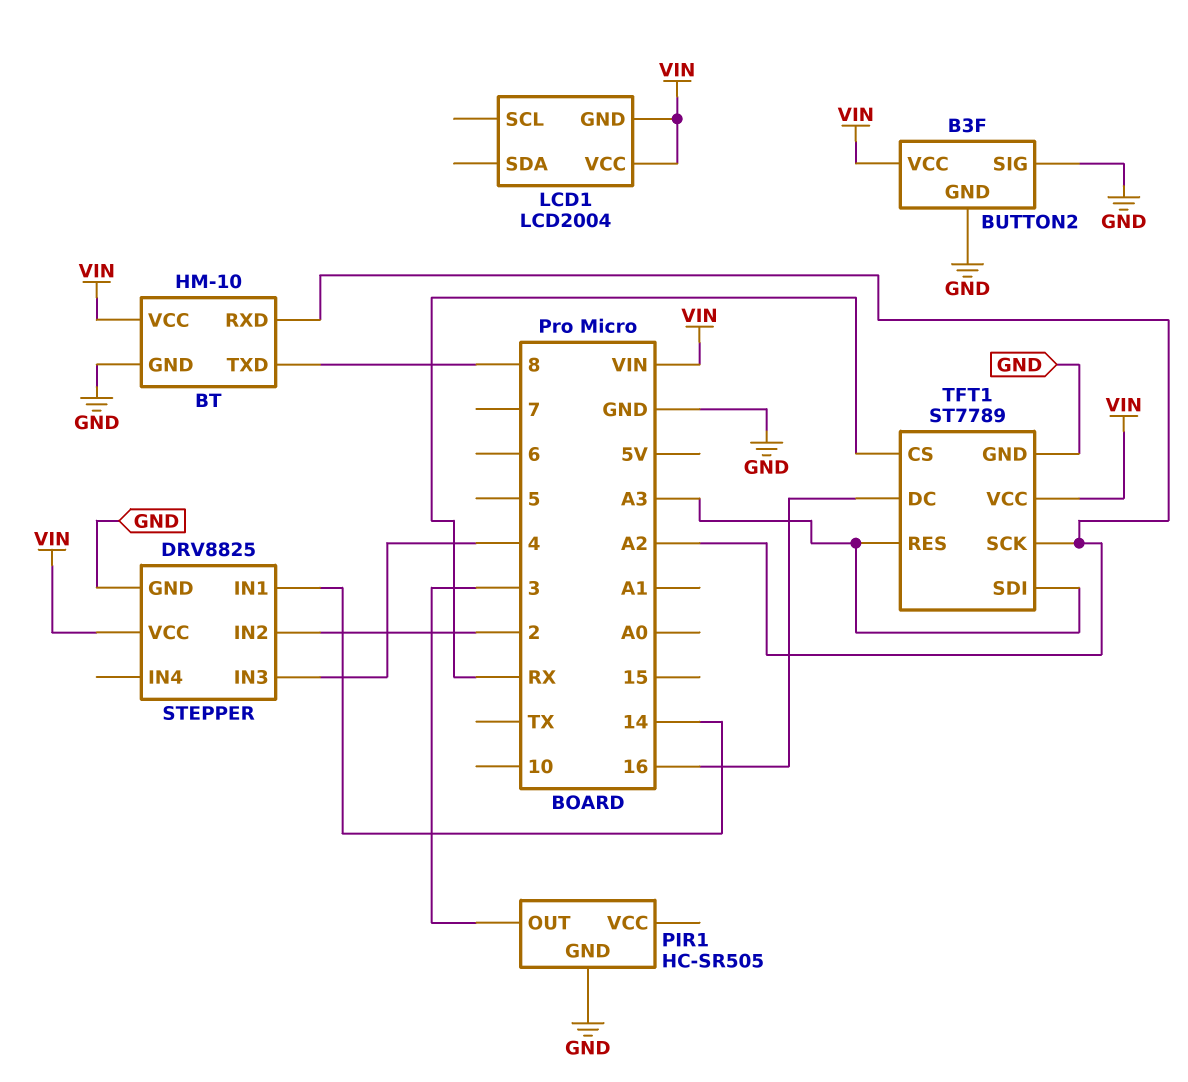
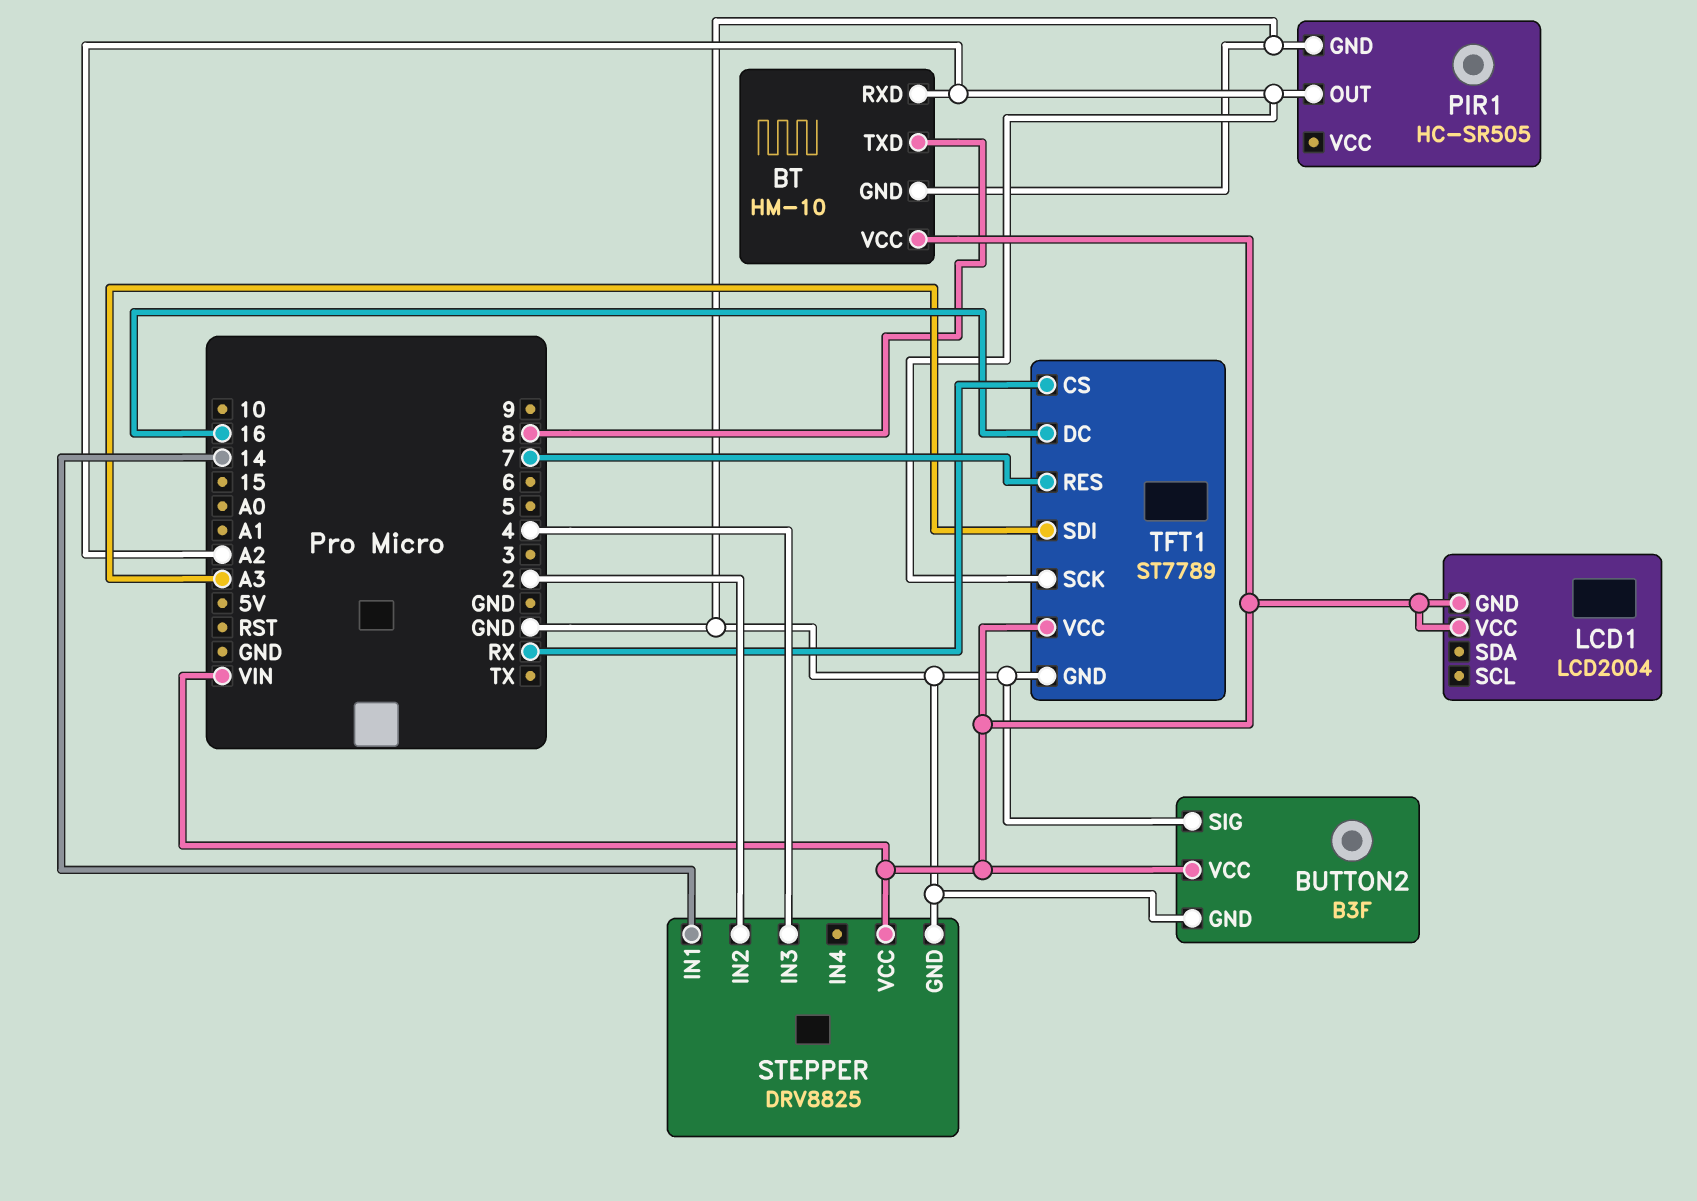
PIR1 pin OUT: 3 -> A2
TFT1 pin RES: A3 -> 7

